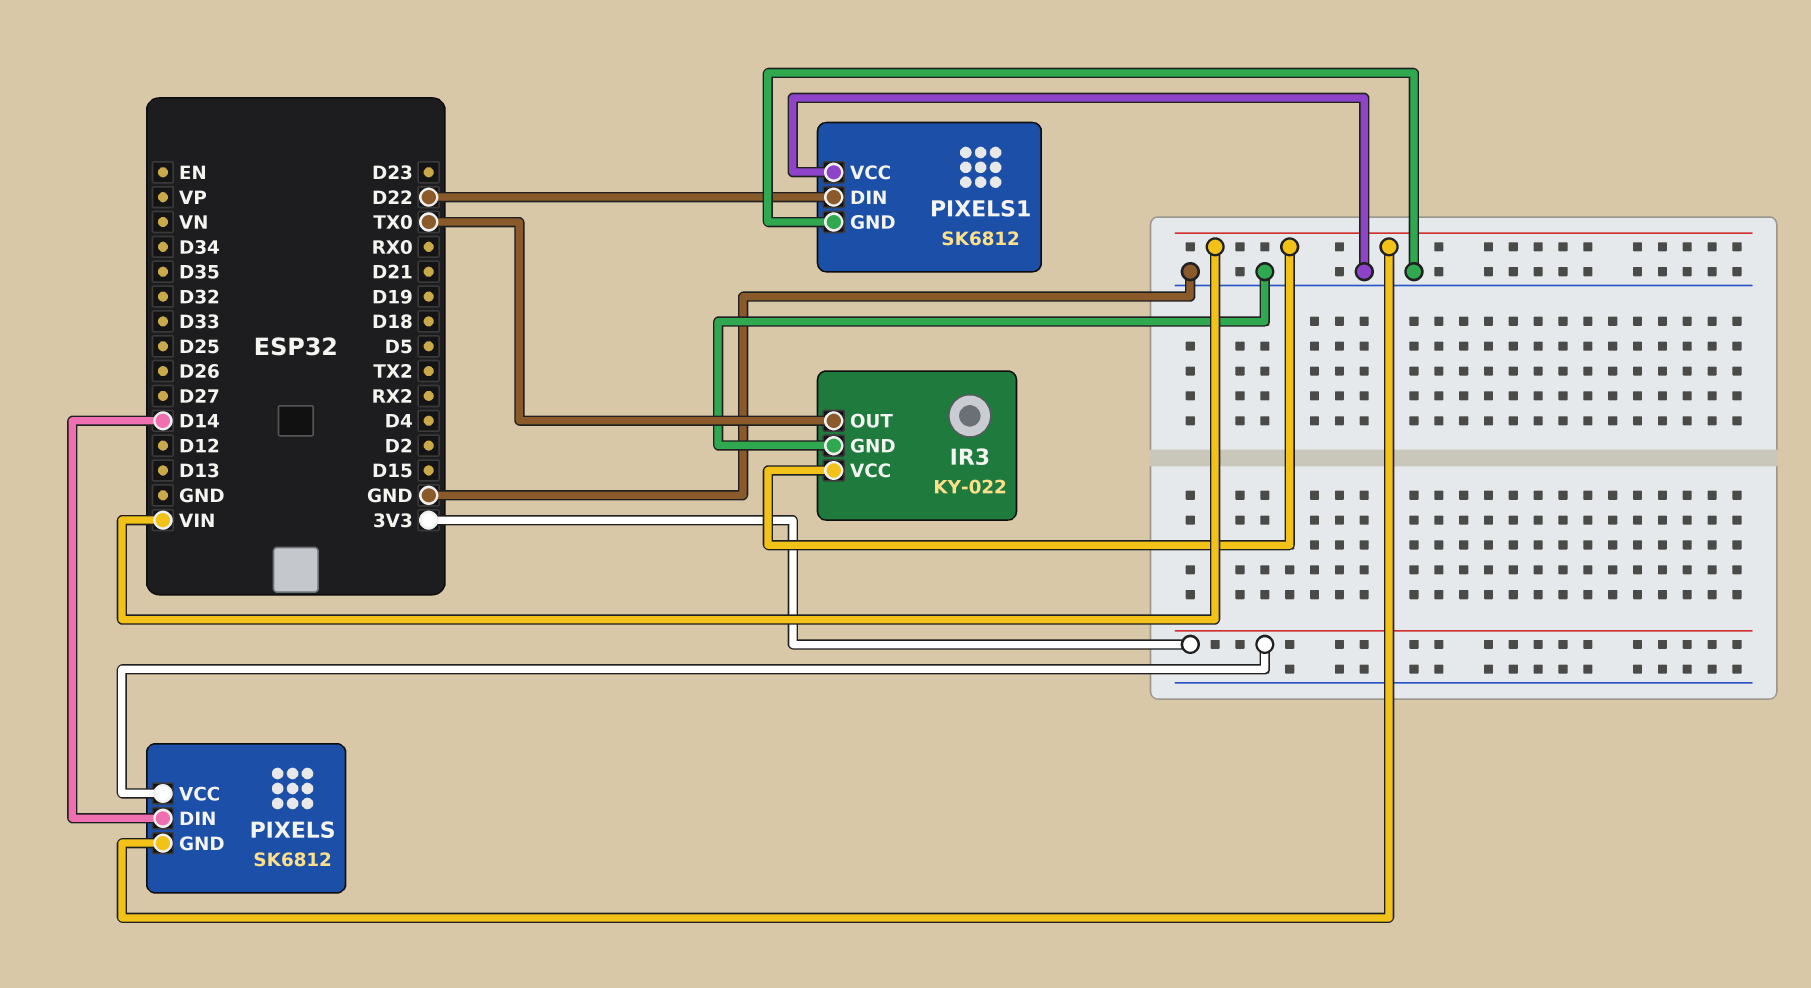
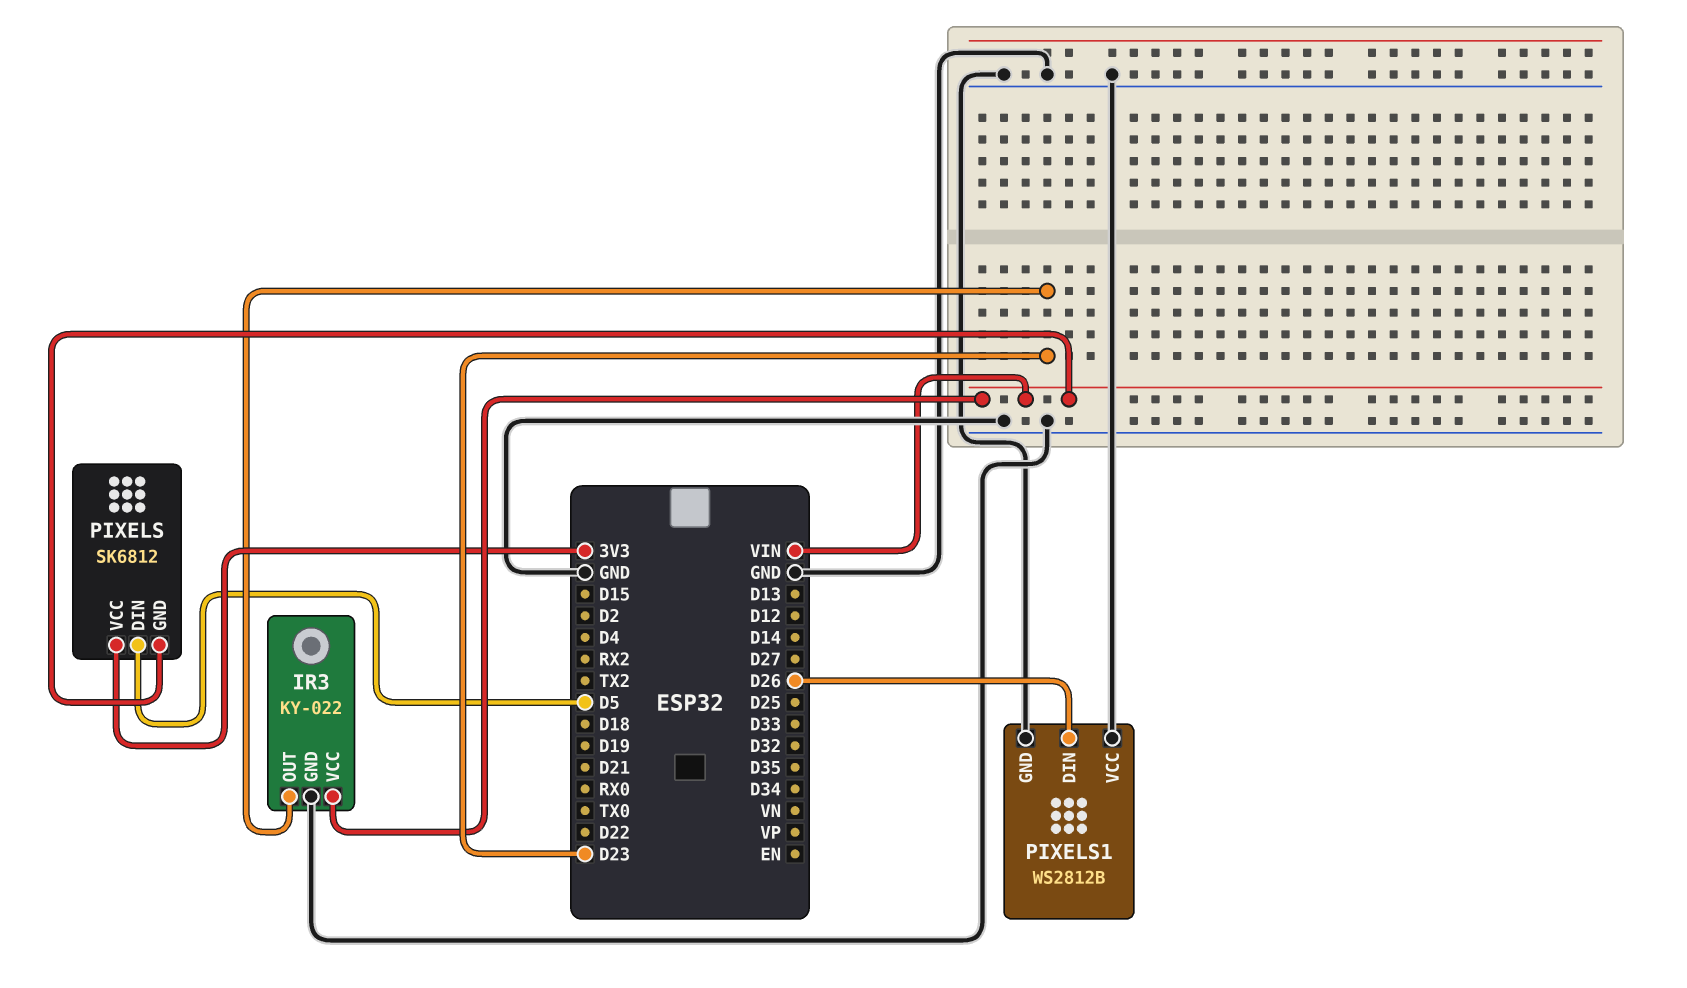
IR3 pin OUT: TX0 -> D23
PIXELS pin DIN: D14 -> D5
PIXELS1: SK6812 -> WS2812B
PIXELS1 pin DIN: D22 -> D26

